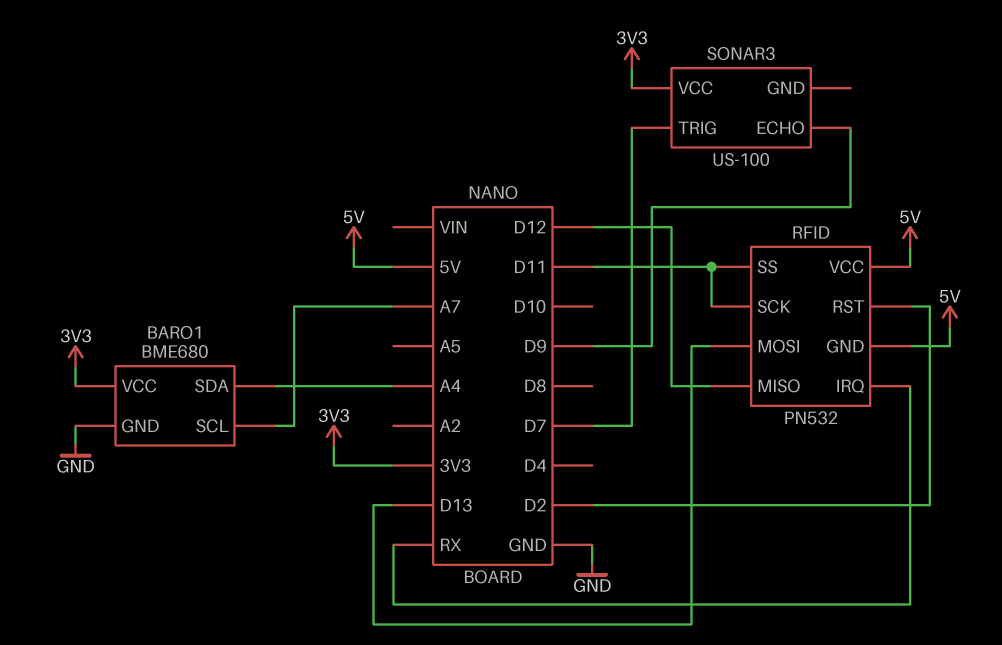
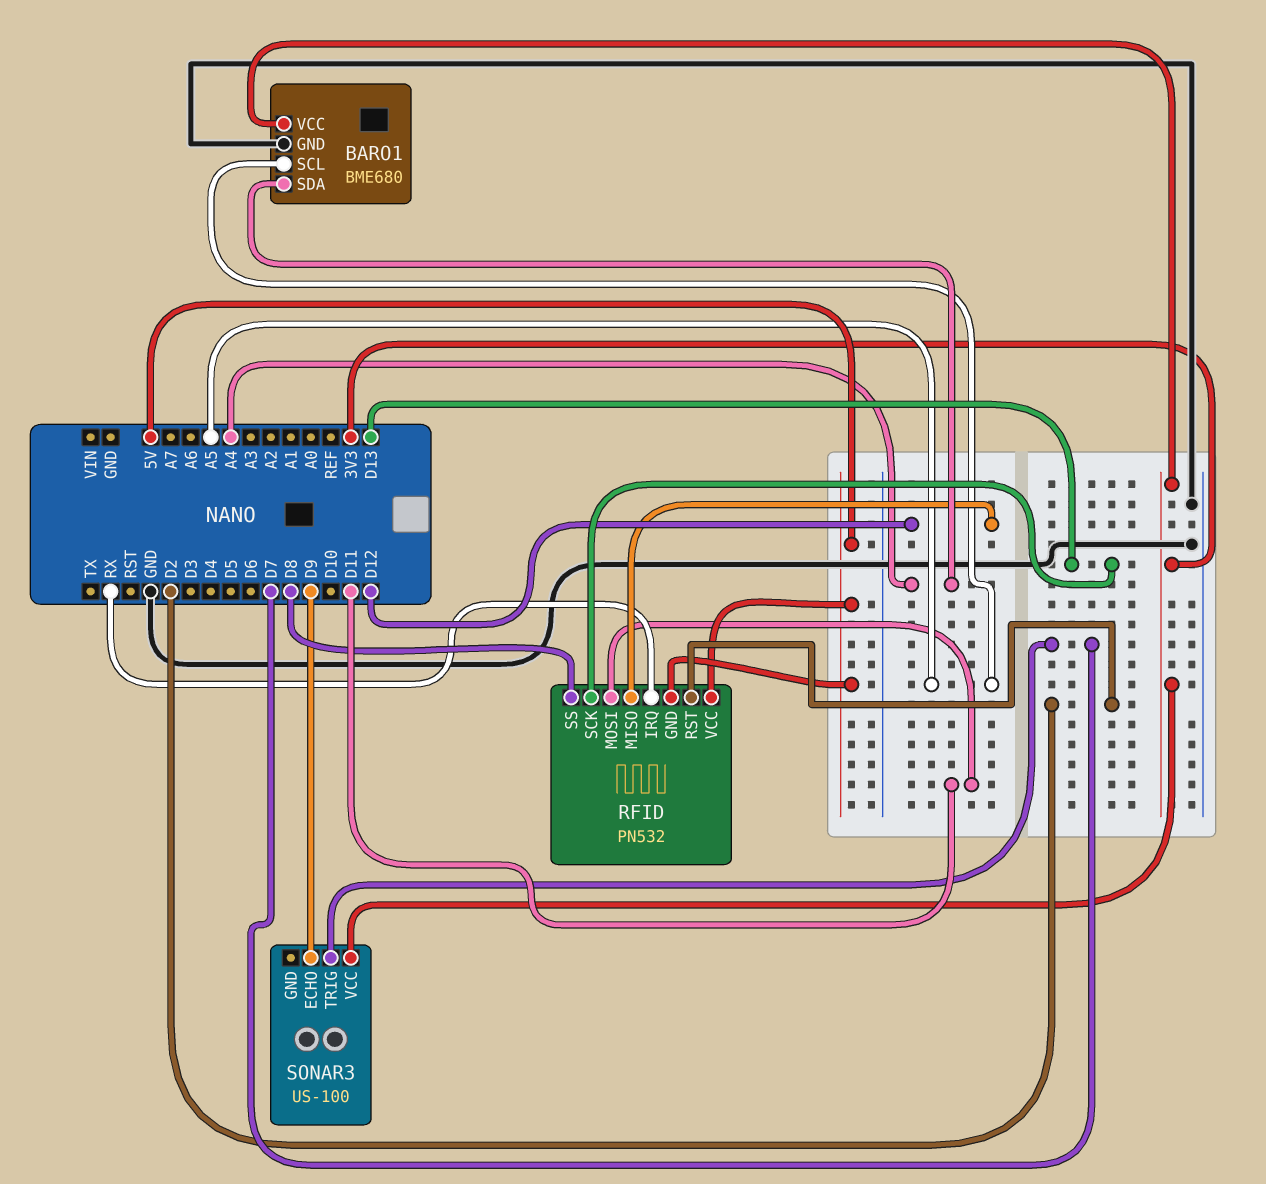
BARO1 pin SCL: A7 -> A5
RFID pin MOSI: D13 -> D11
RFID pin SCK: D11 -> D13
RFID pin SS: D11 -> D8

